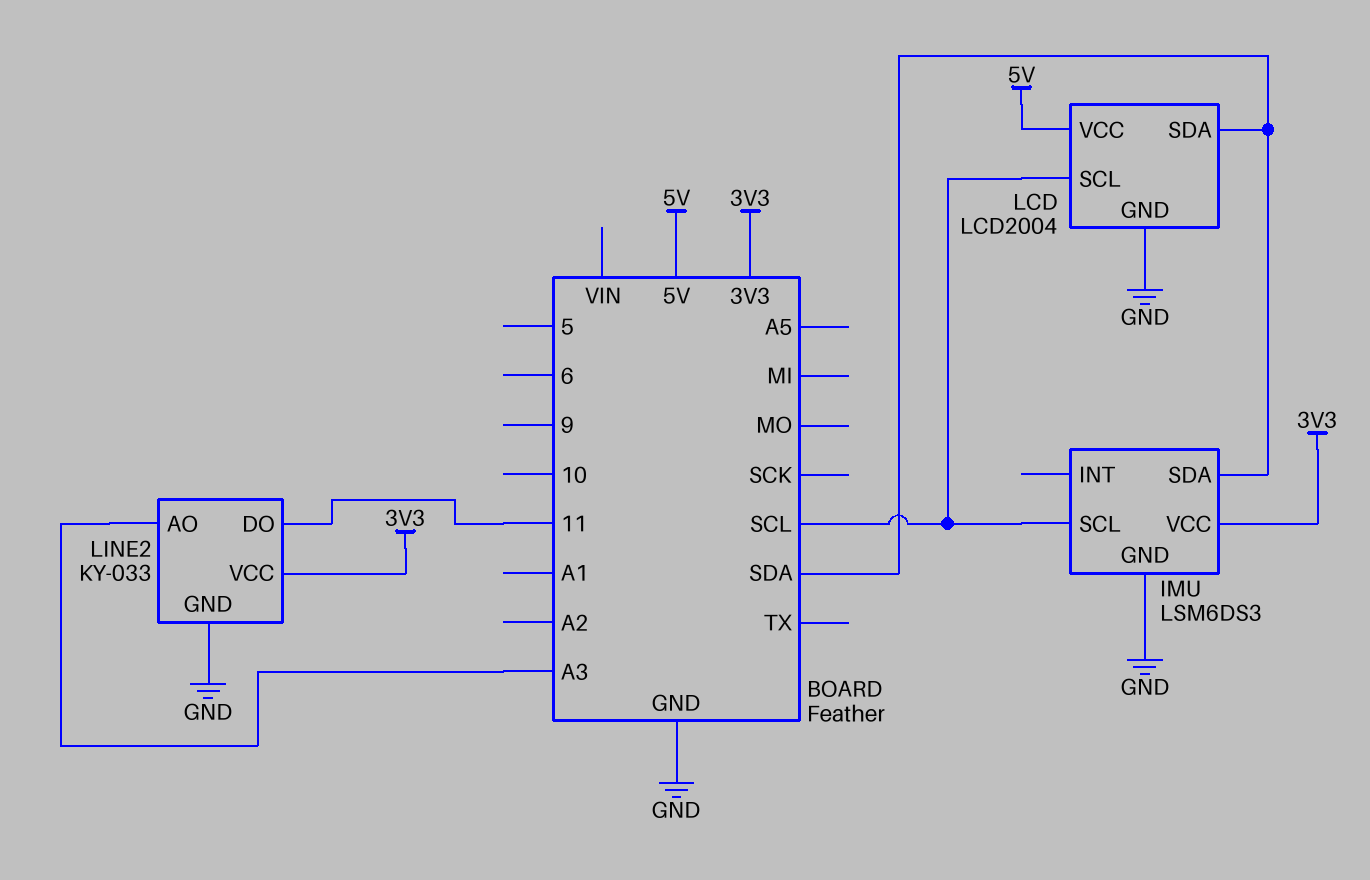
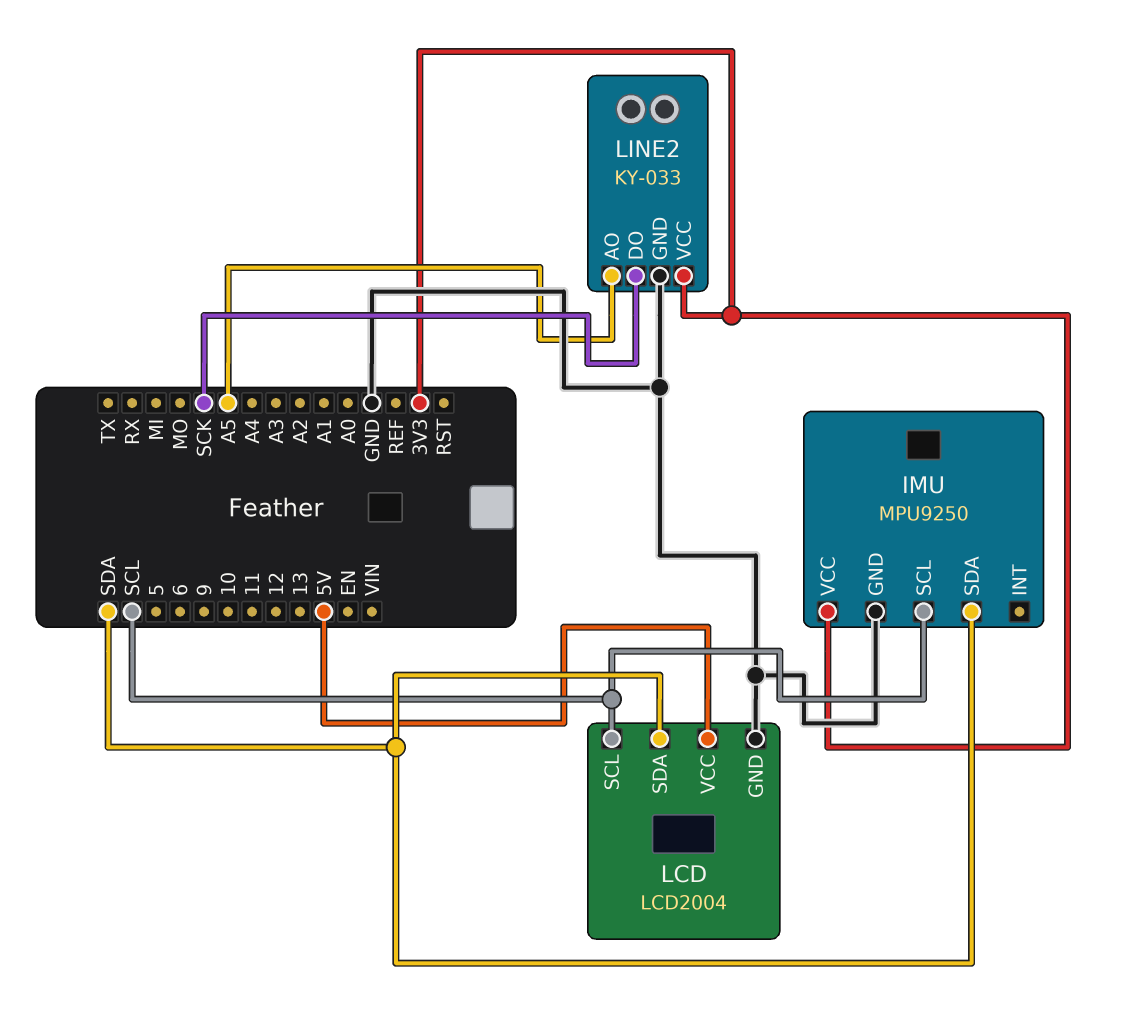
IMU: LSM6DS3 -> MPU9250
LINE2 pin AO: A3 -> A5
LINE2 pin DO: 11 -> SCK

